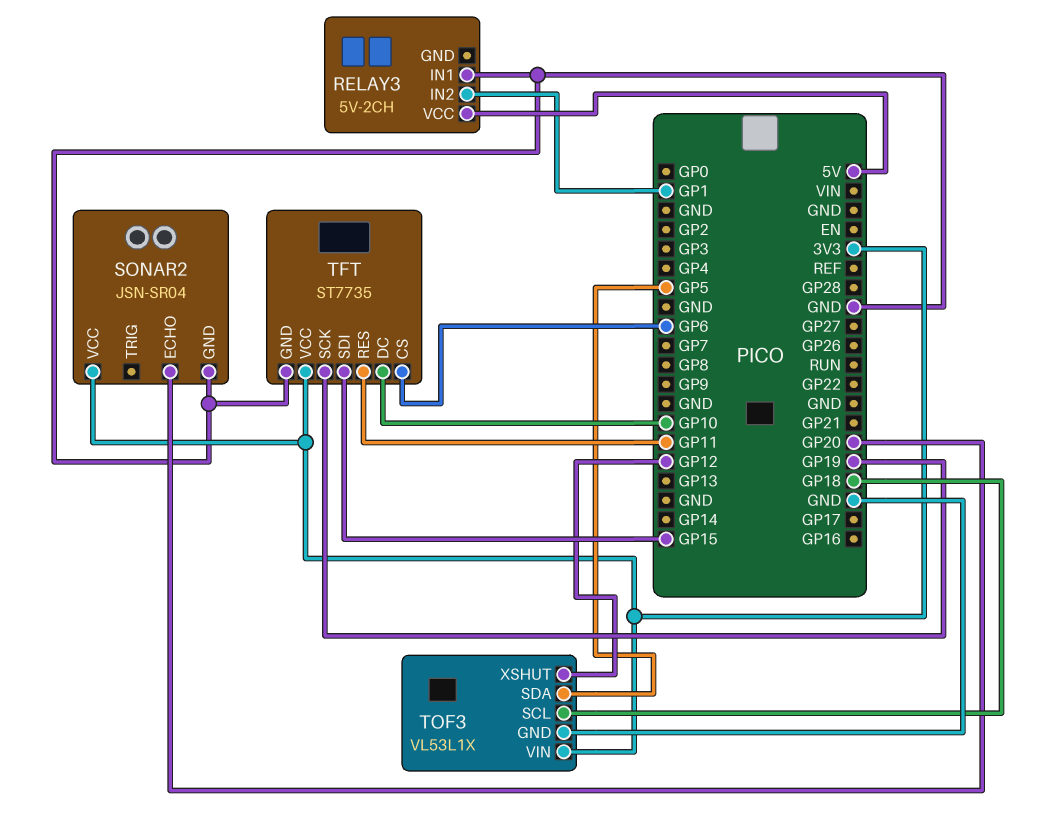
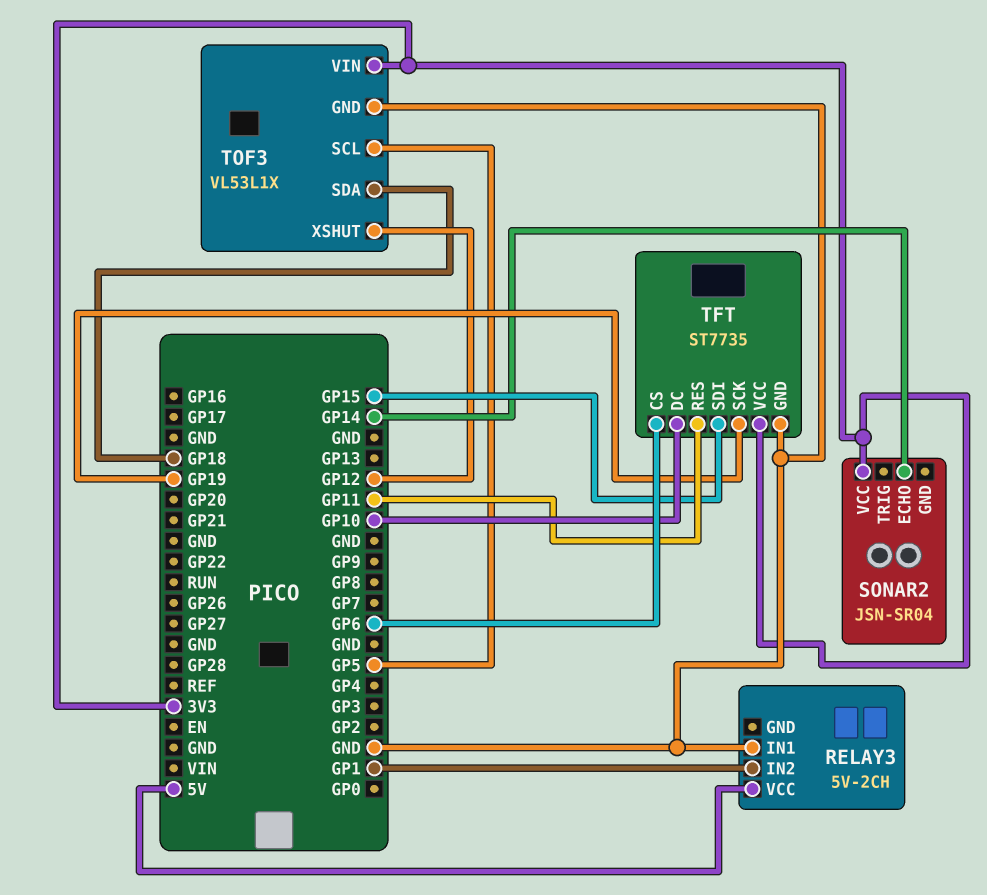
SONAR2 pin ECHO: GP20 -> GP14
SONAR2 pin GND: GND -> none
TOF3 pin SCL: GP18 -> GP5
TOF3 pin SDA: GP5 -> GP18

